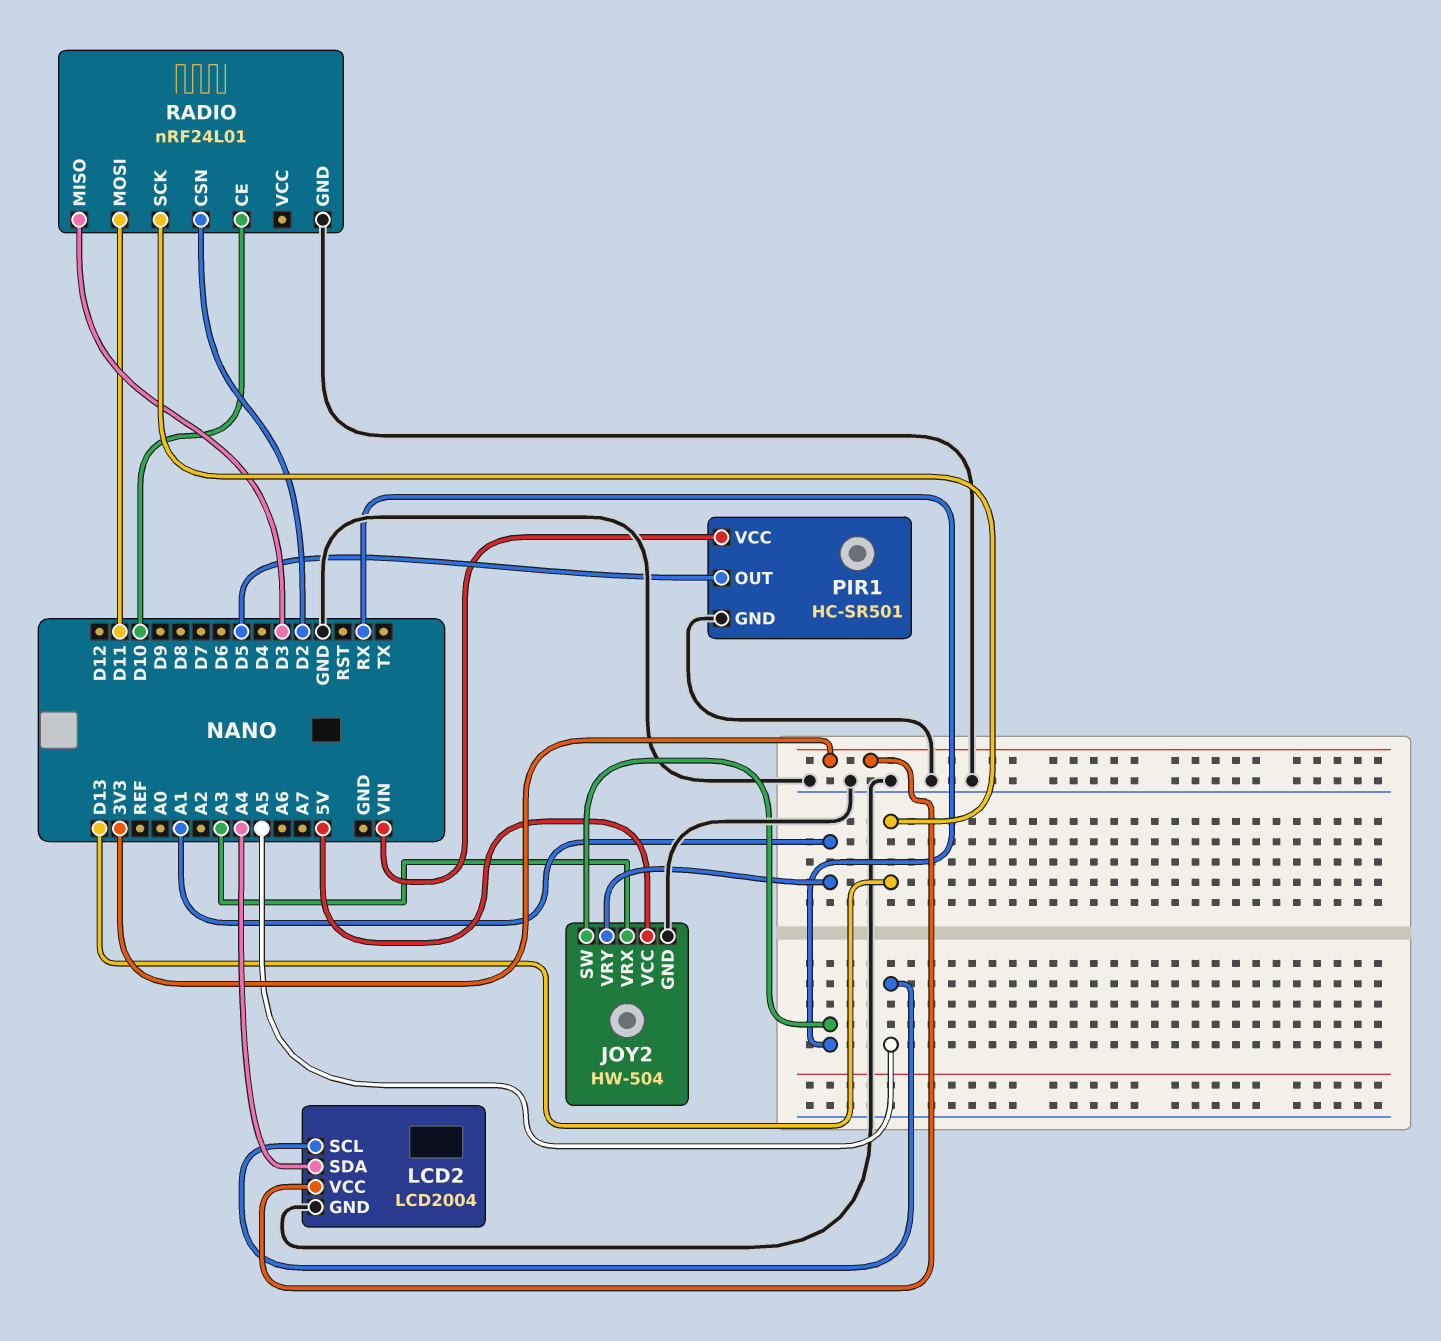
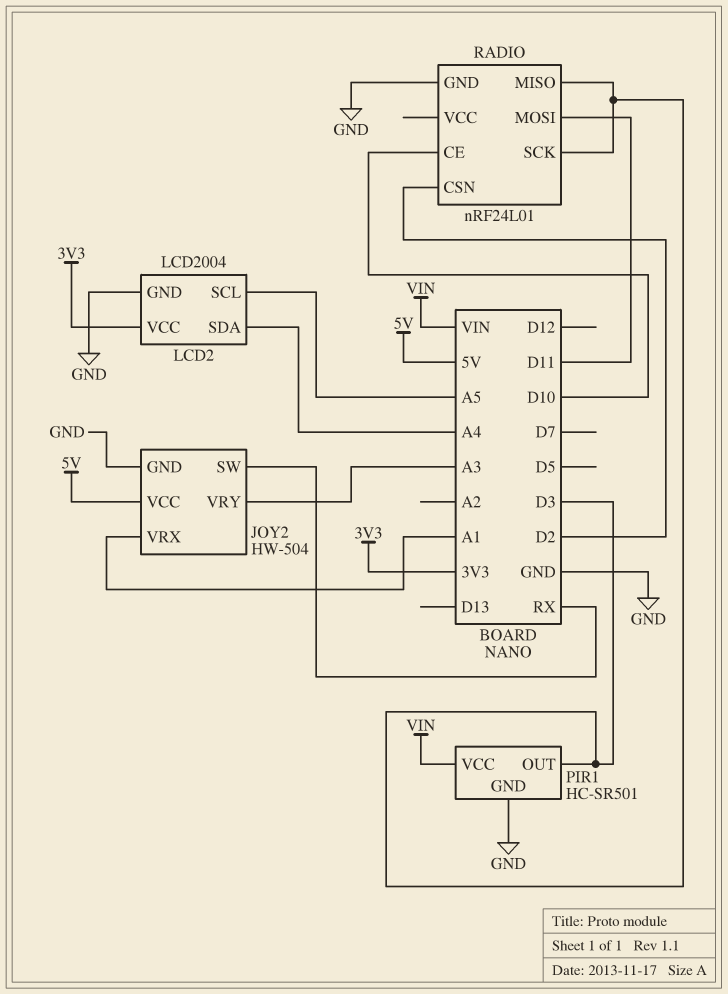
JOY2 pin VRX: A3 -> A1
JOY2 pin VRY: A1 -> A3
PIR1 pin OUT: D5 -> D3
RADIO pin SCK: D13 -> D3

